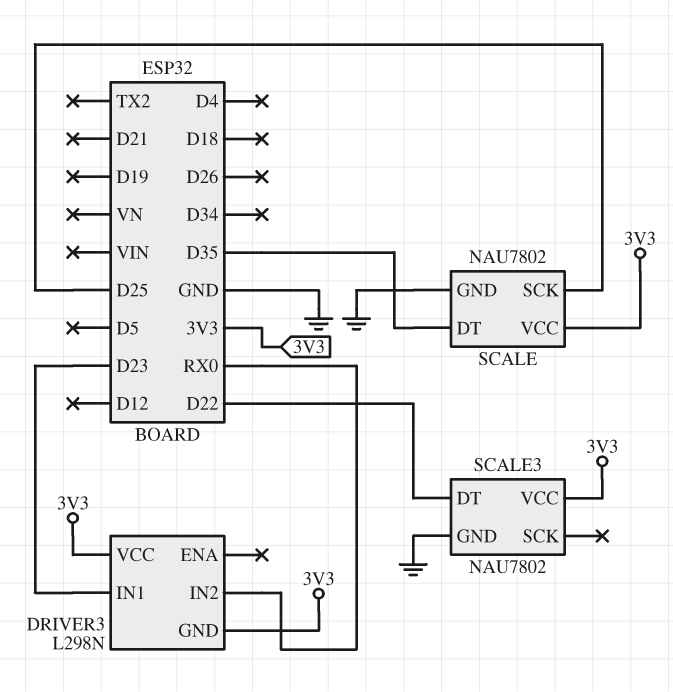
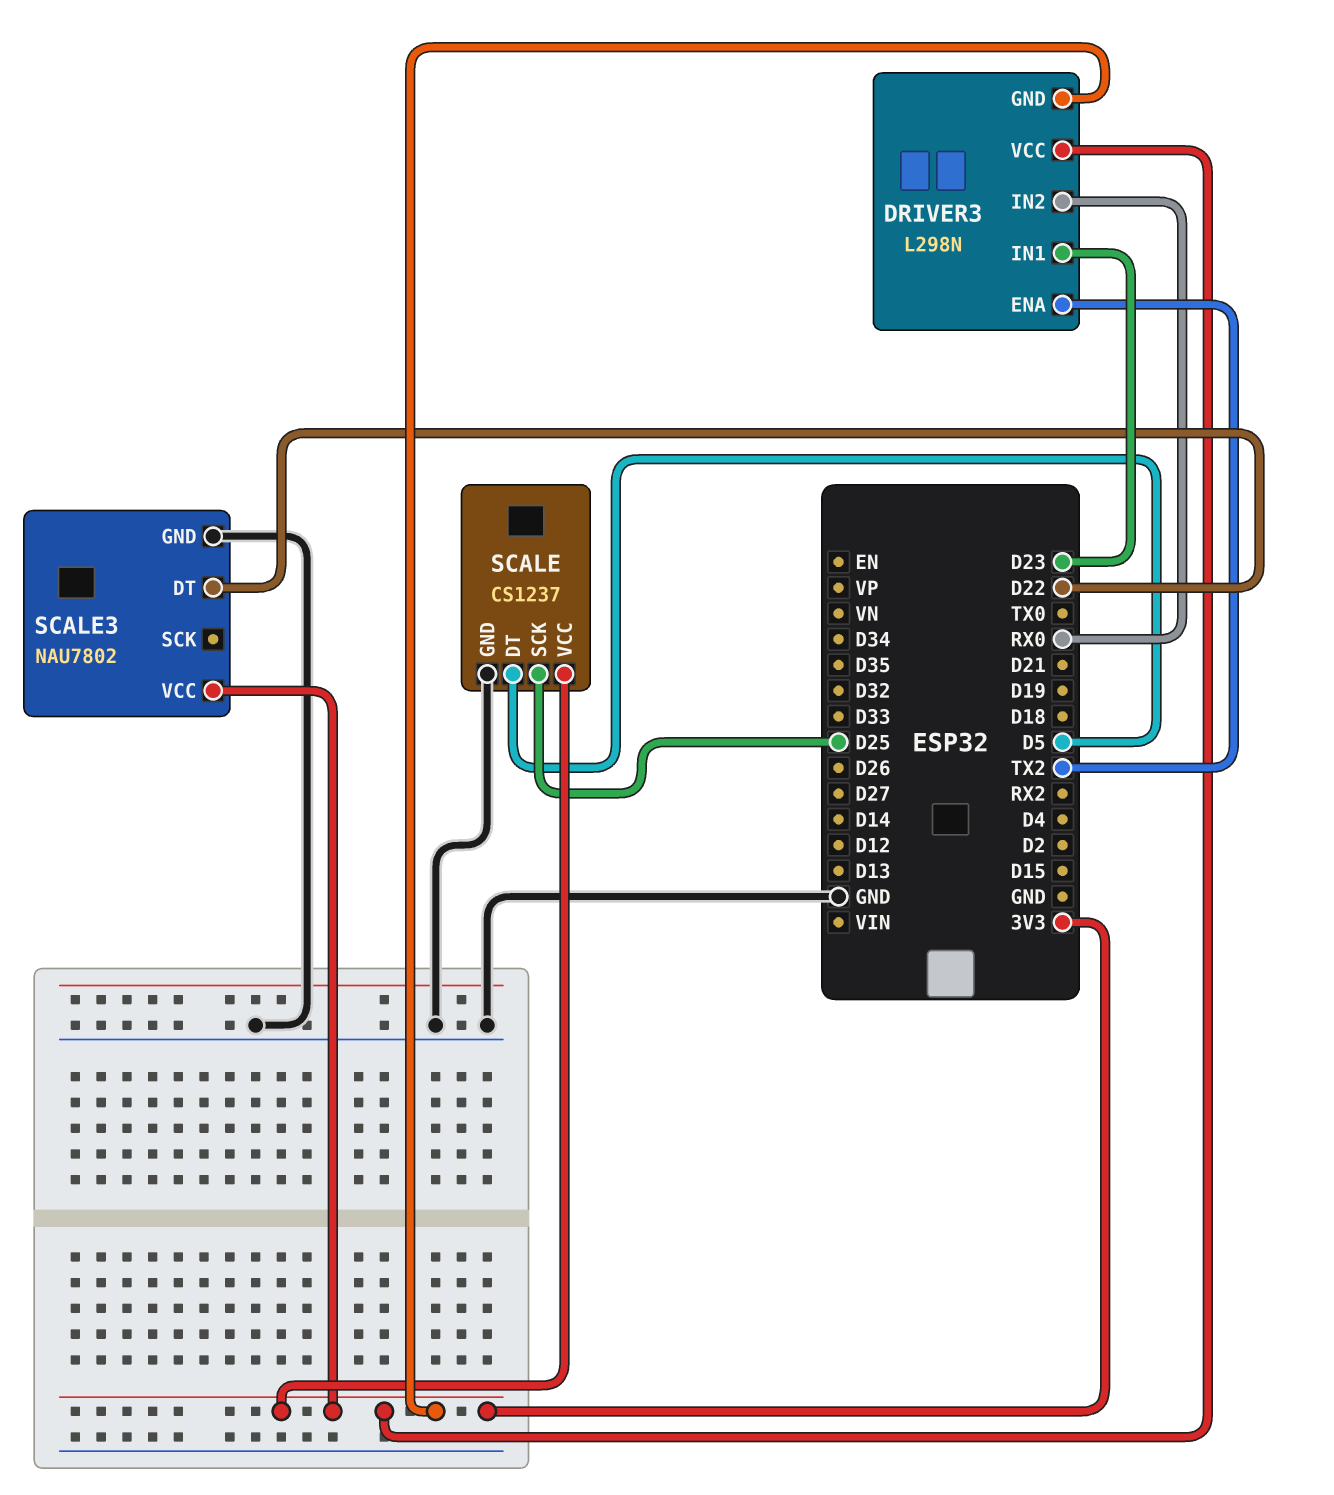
DRIVER3 pin ENA: none -> TX2
SCALE: NAU7802 -> CS1237
SCALE pin DT: D35 -> D5

